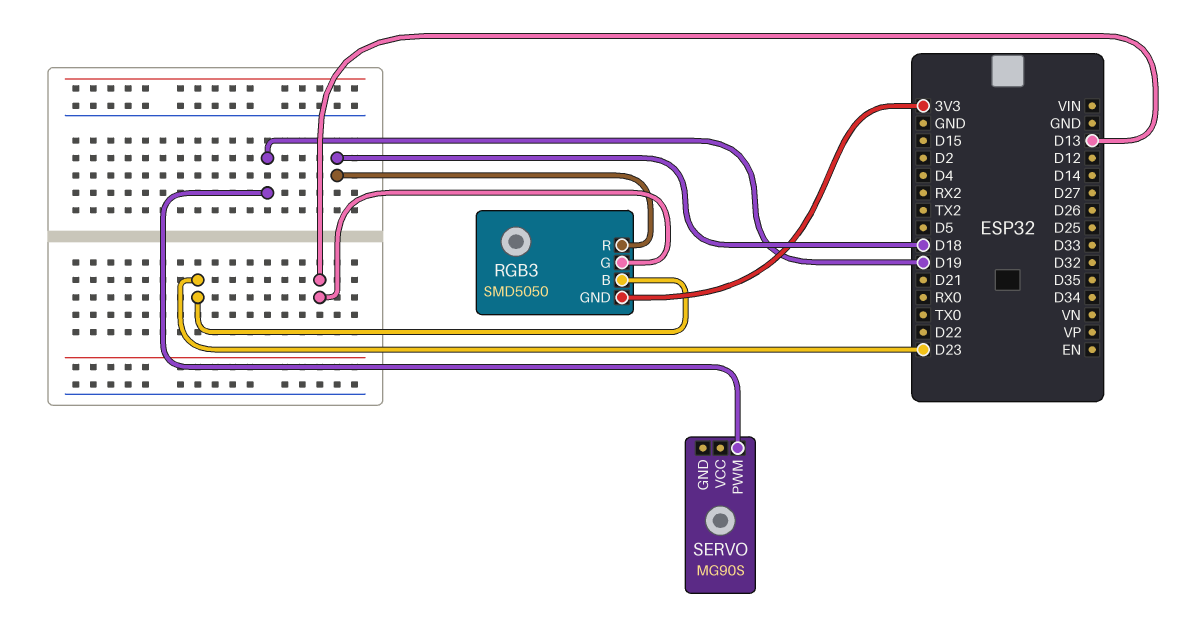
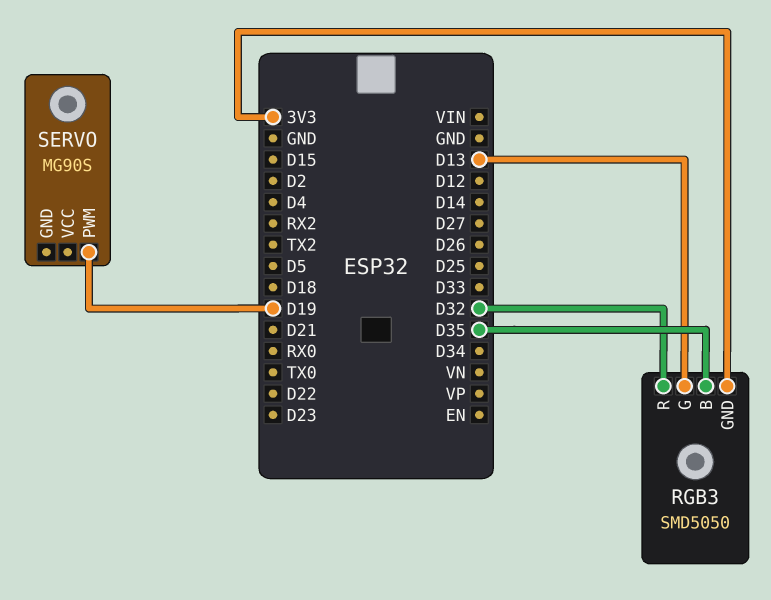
RGB3 pin B: D23 -> D35
RGB3 pin R: D18 -> D32

